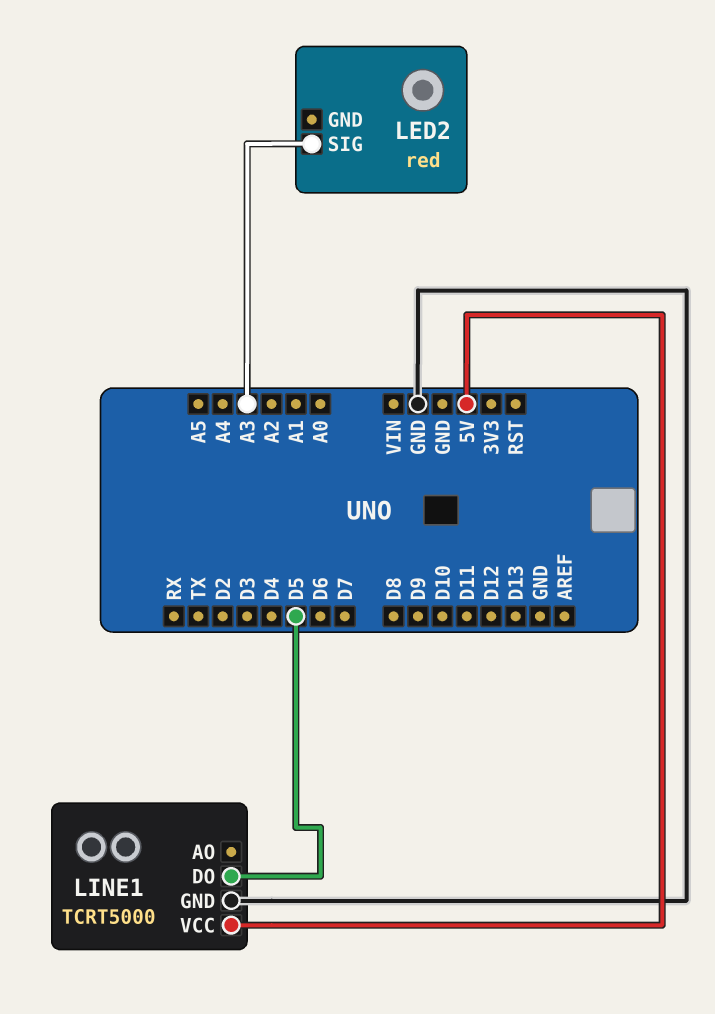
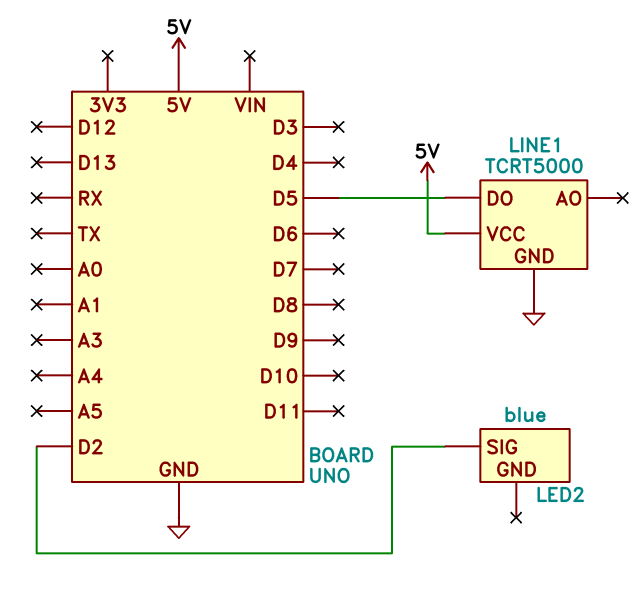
LED2: red -> blue
LED2 pin SIG: A3 -> D2

